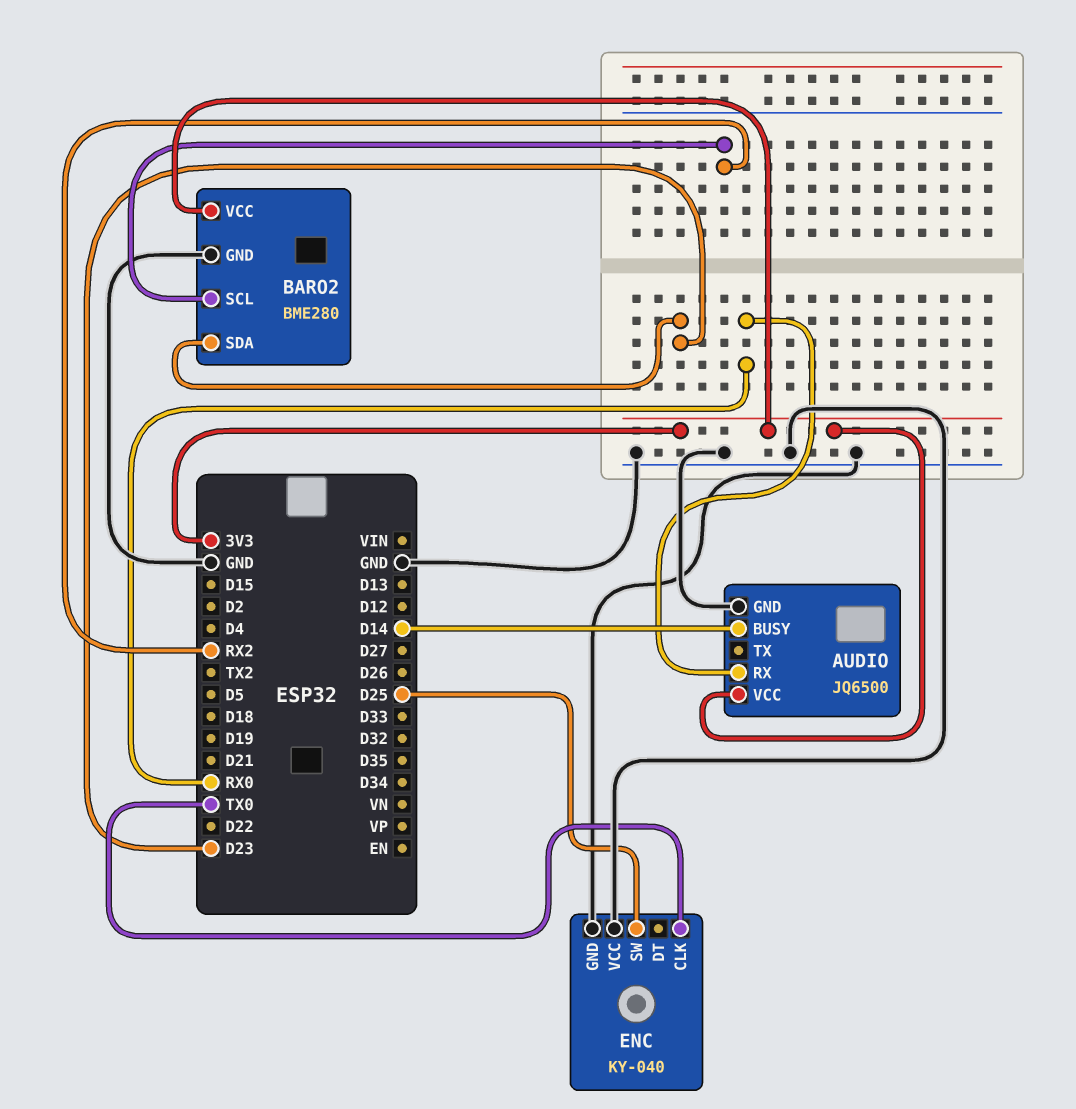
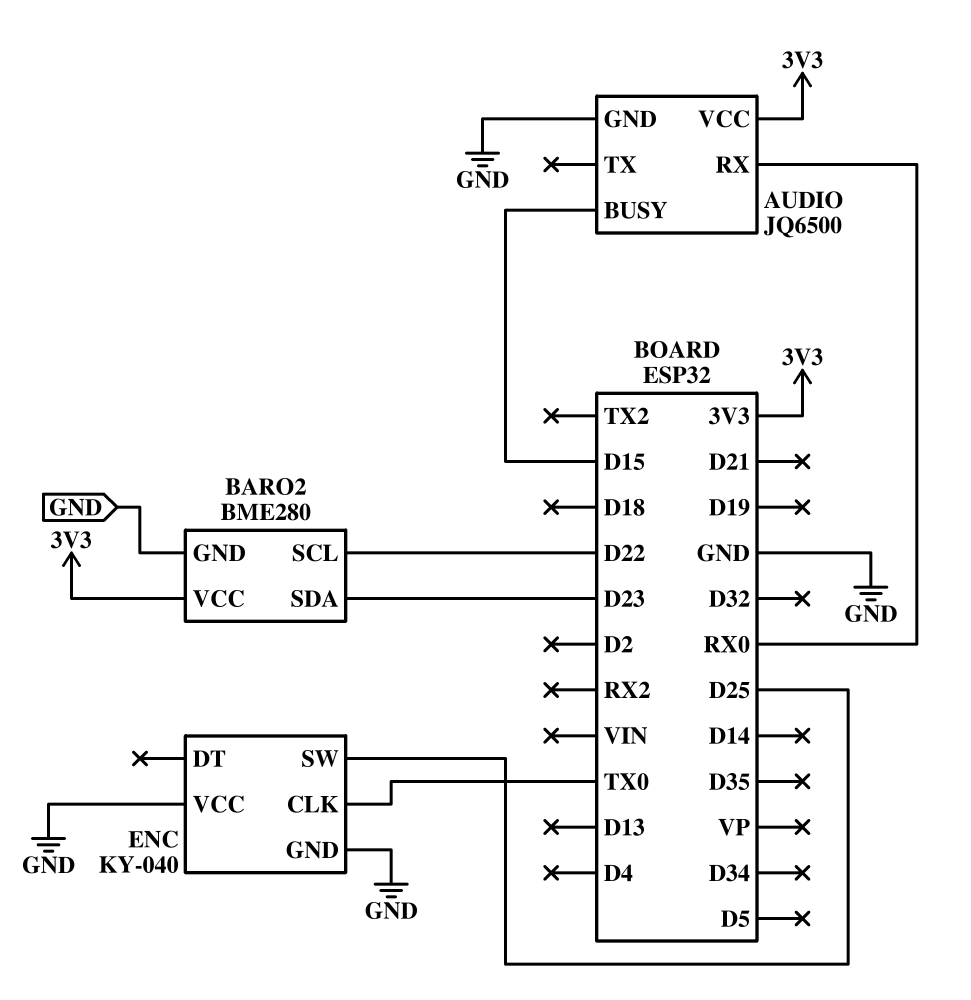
AUDIO pin BUSY: D14 -> D15
BARO2 pin SCL: RX2 -> D22

